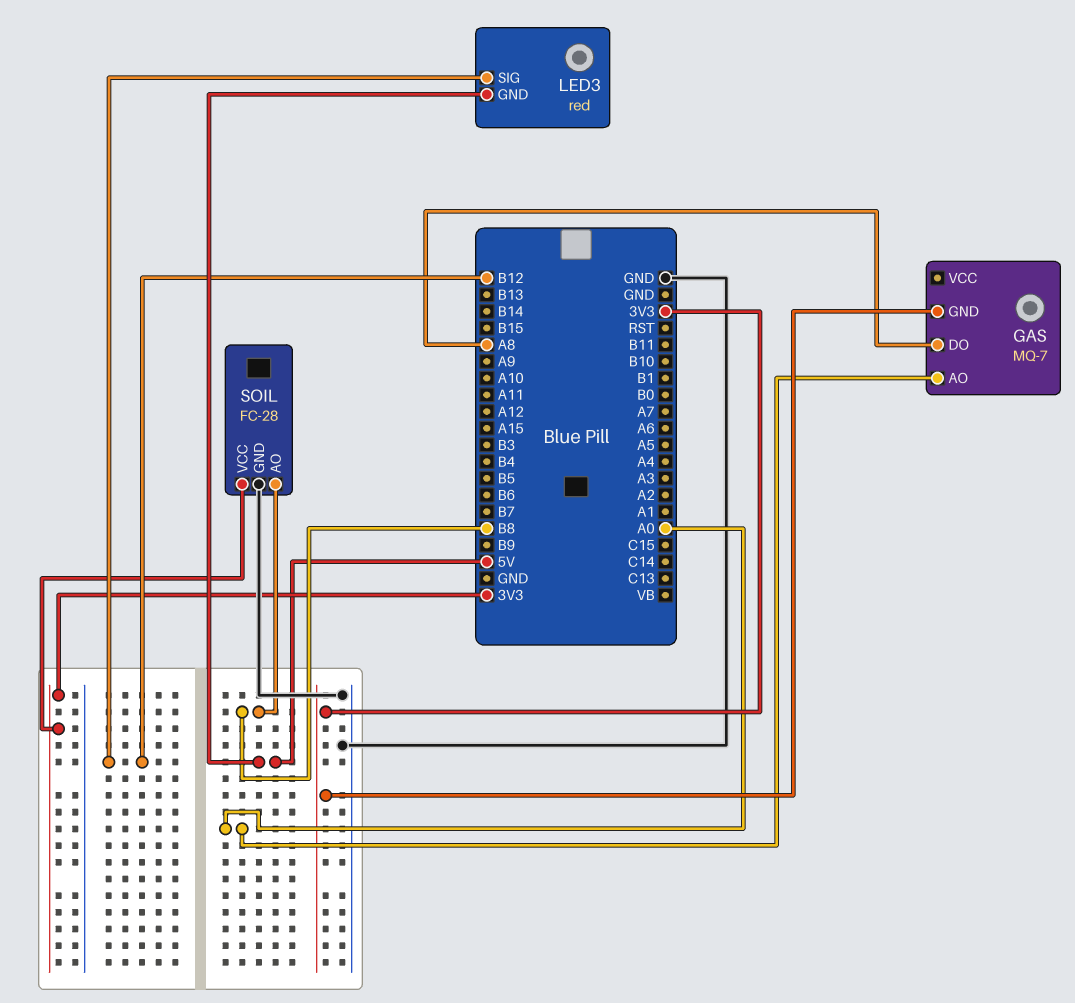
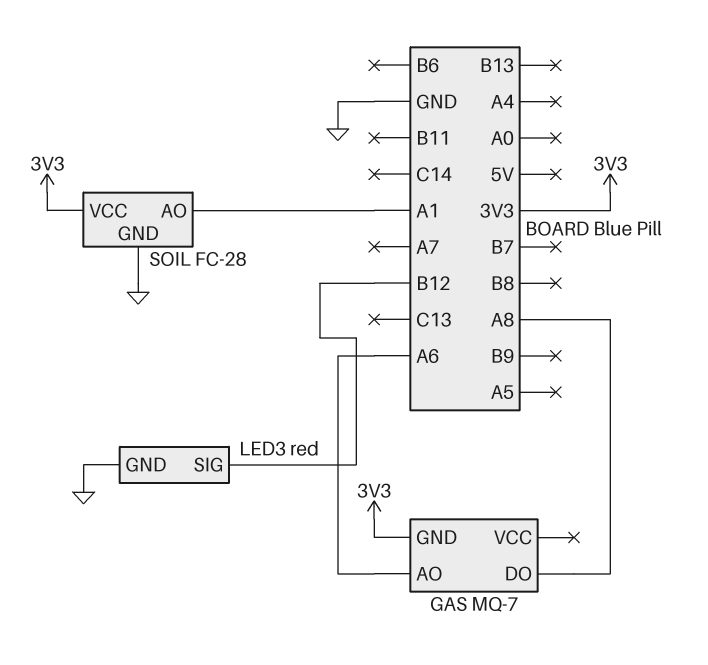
GAS pin AO: A0 -> A6
LED3 pin GND: 5V -> GND
SOIL pin AO: B8 -> A1

